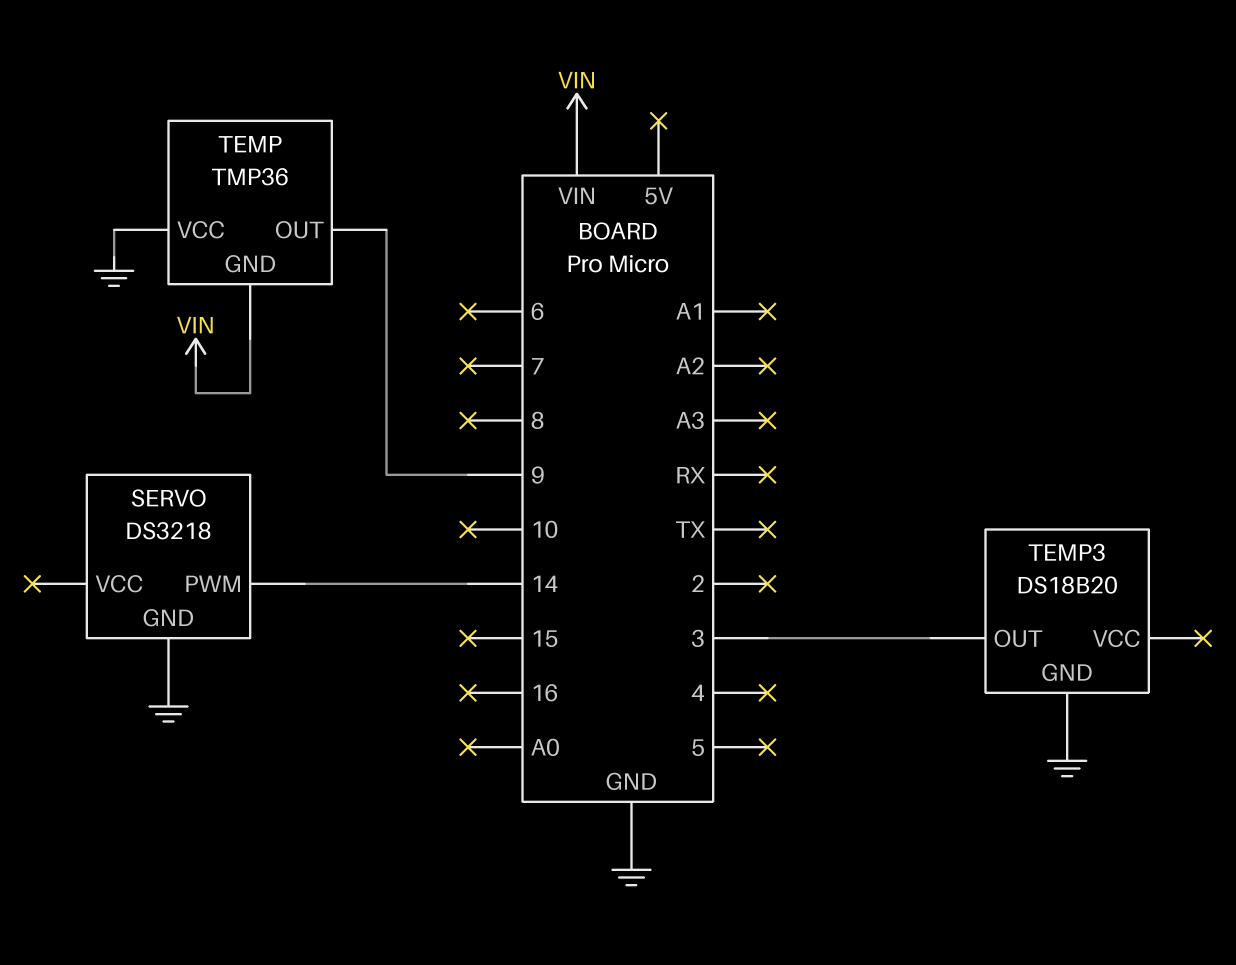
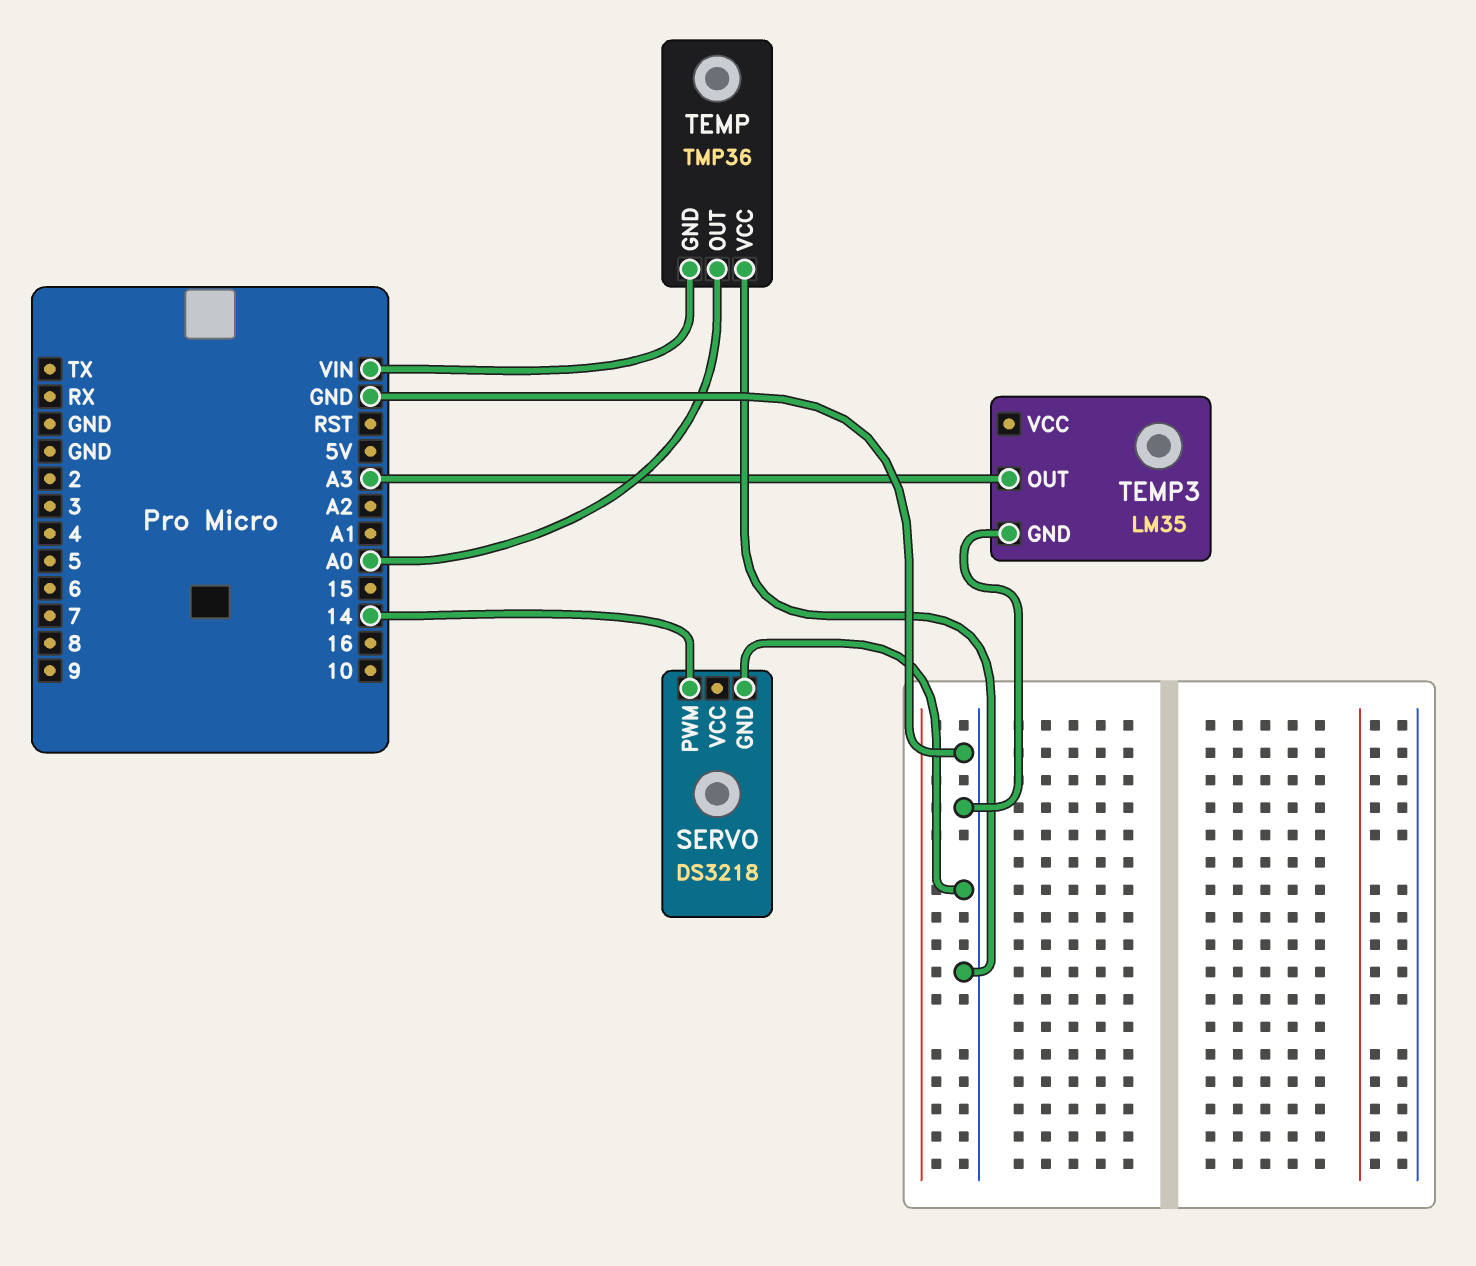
TEMP pin OUT: 9 -> A0
TEMP3: DS18B20 -> LM35
TEMP3 pin OUT: 3 -> A3

